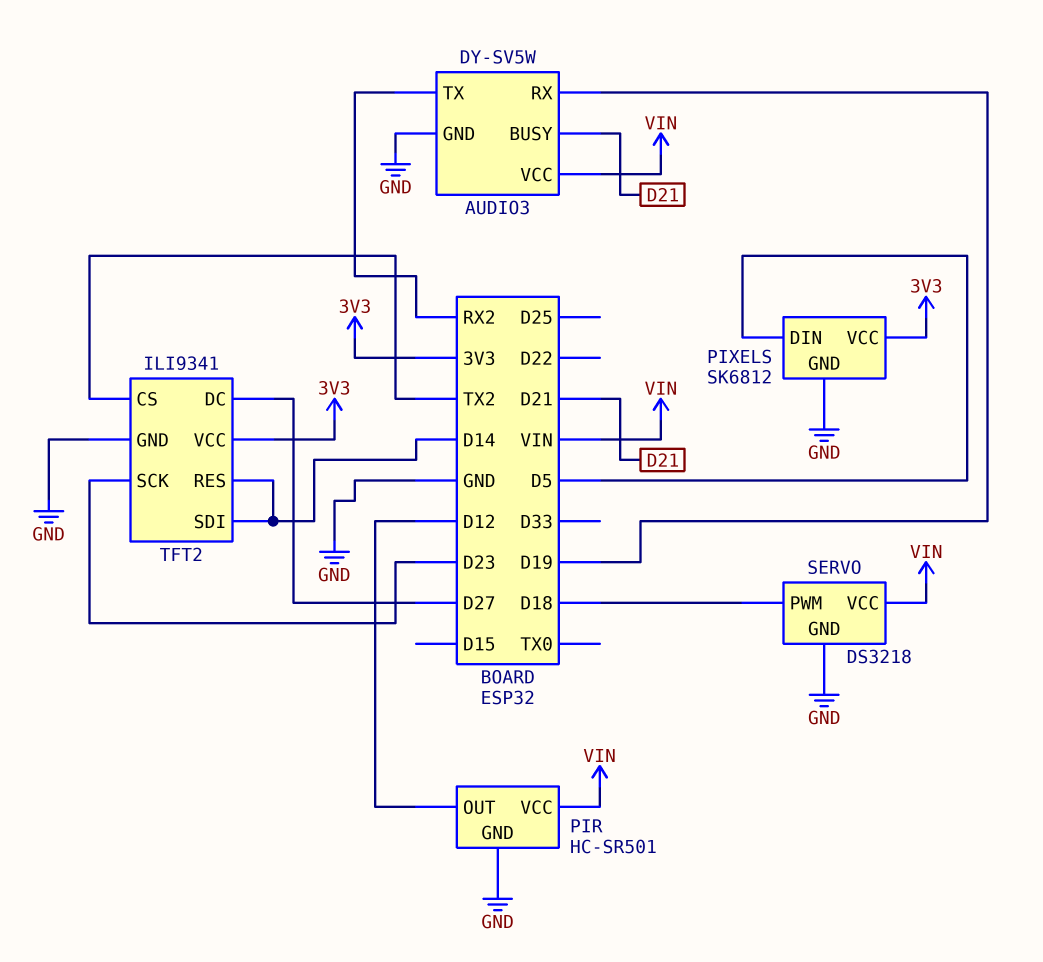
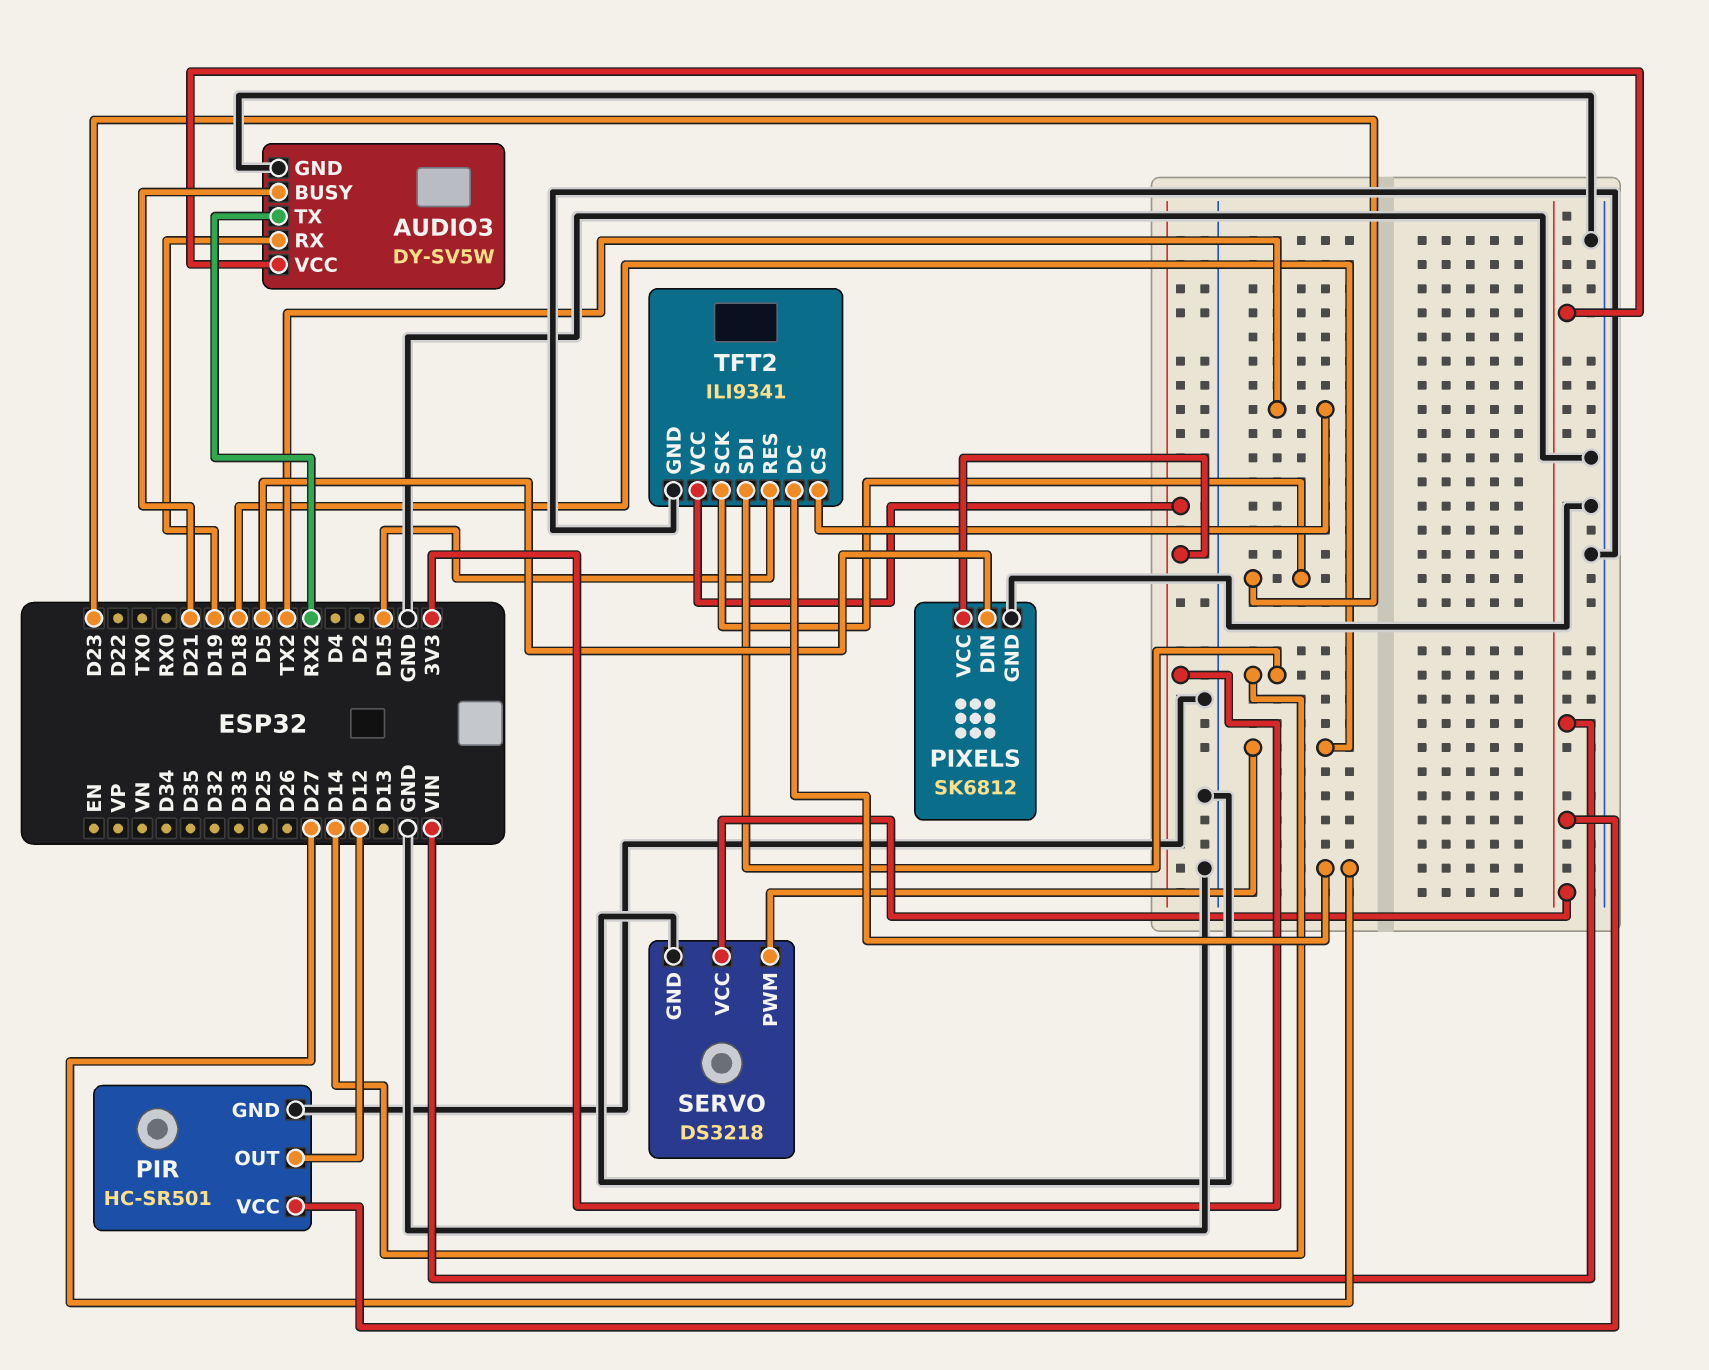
TFT2 pin RES: D14 -> D15

